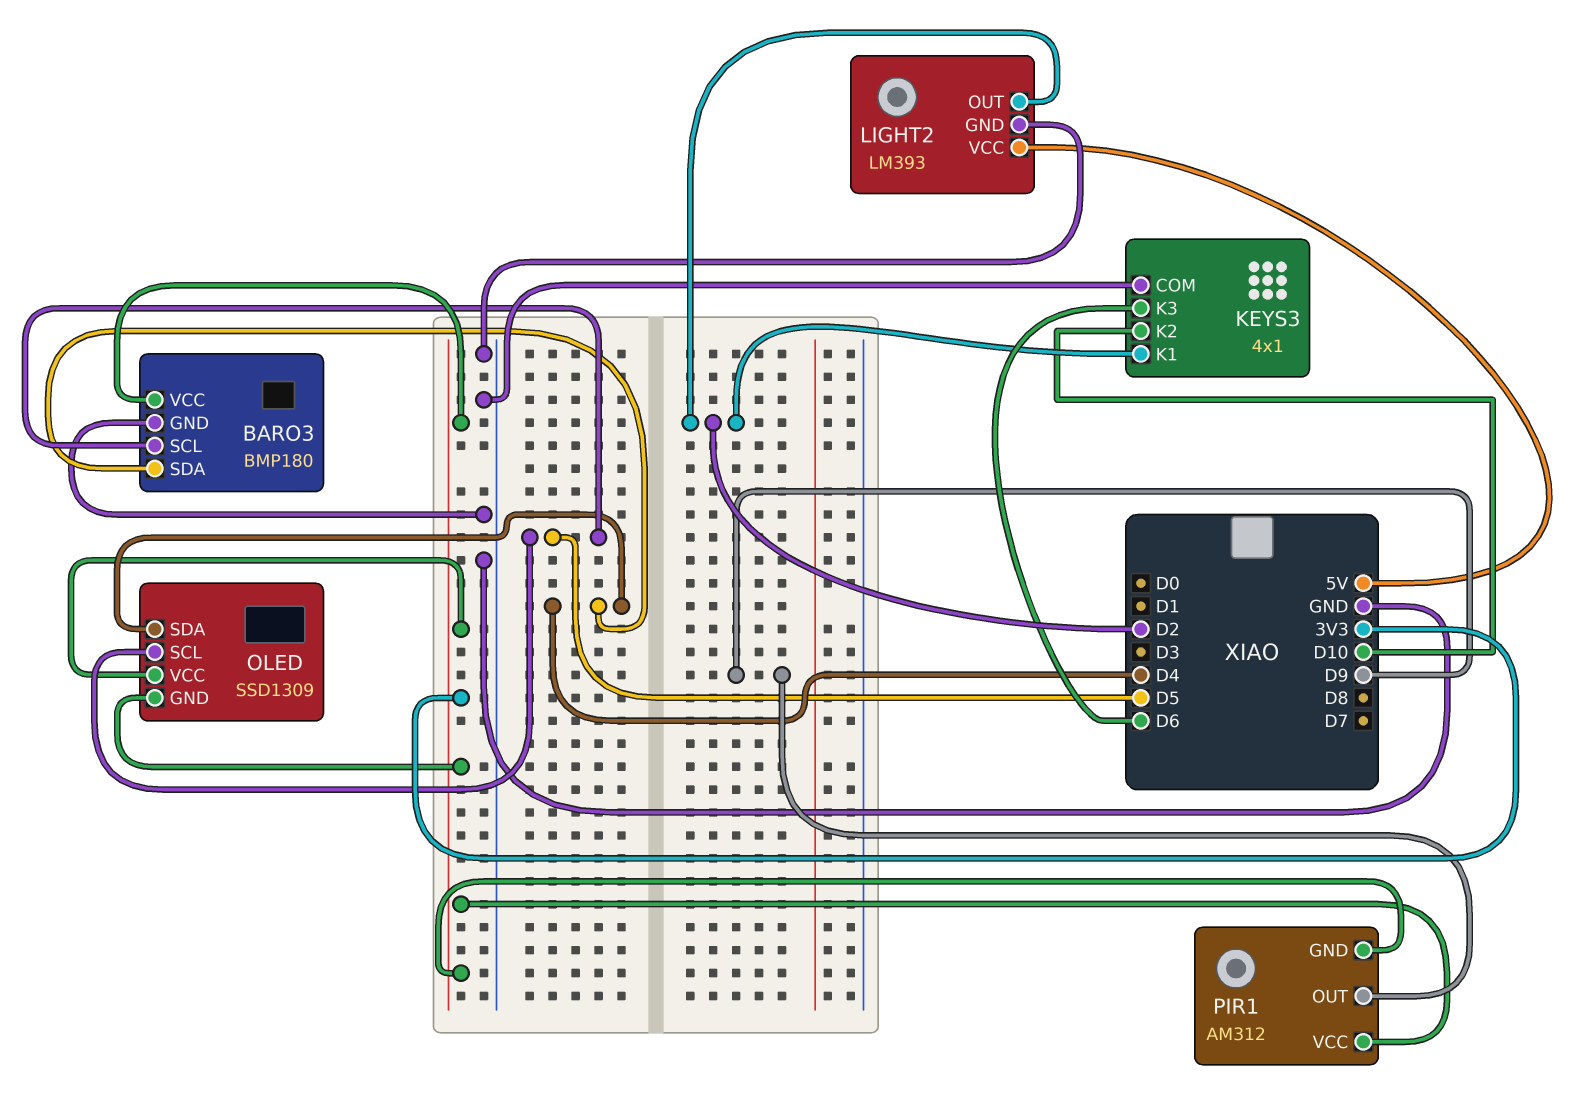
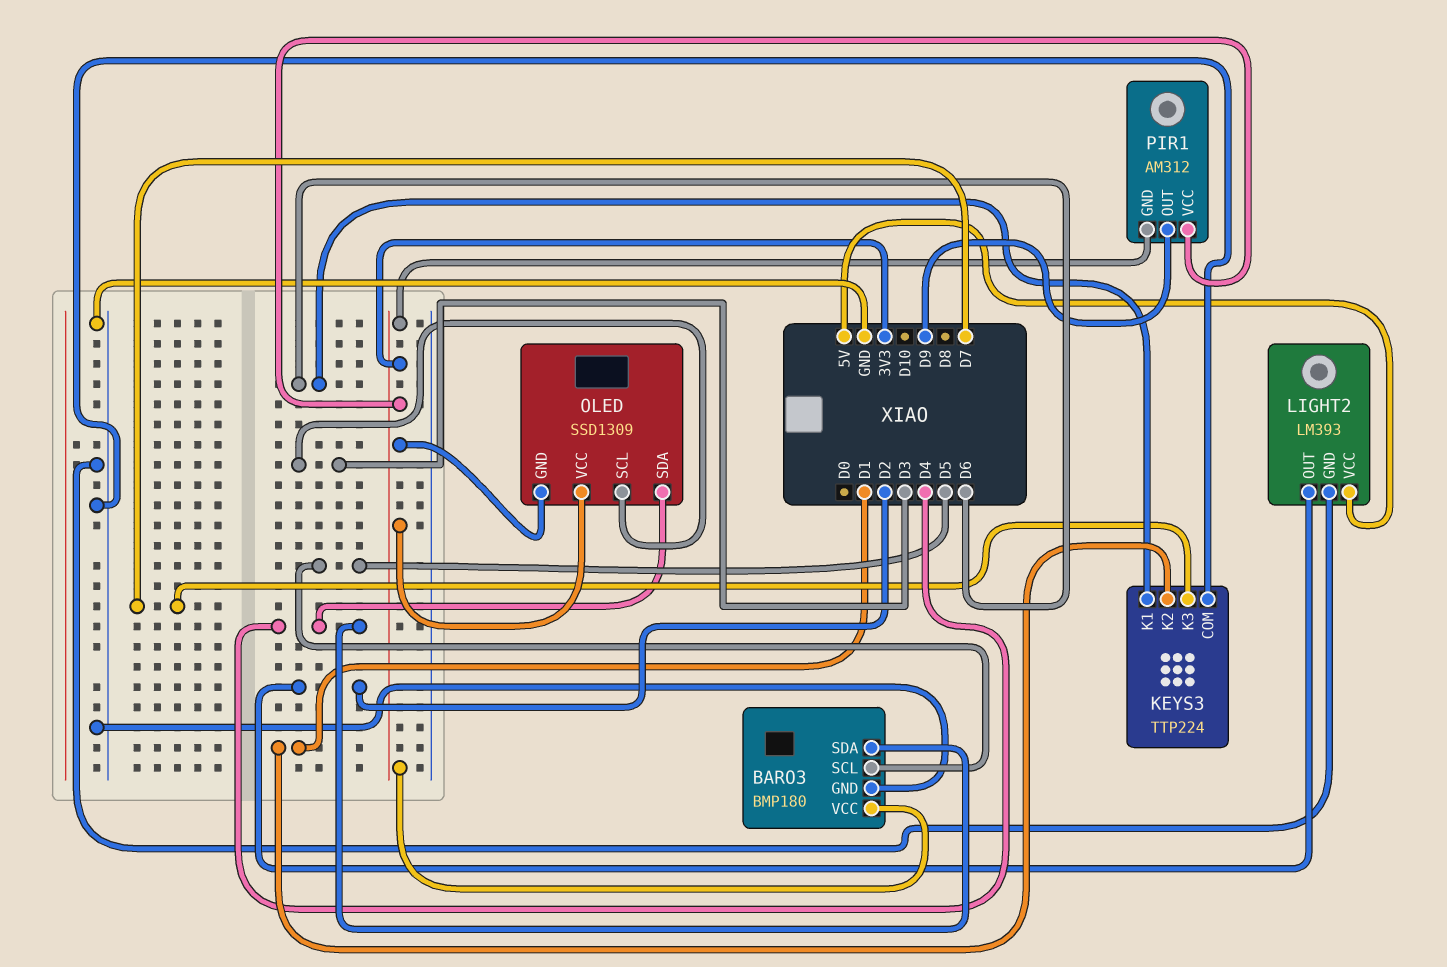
KEYS3: 4x1 -> TTP224
KEYS3 pin K1: D2 -> D6
KEYS3 pin K2: D10 -> D1
KEYS3 pin K3: D6 -> D7
OLED pin SCL: D5 -> D3

